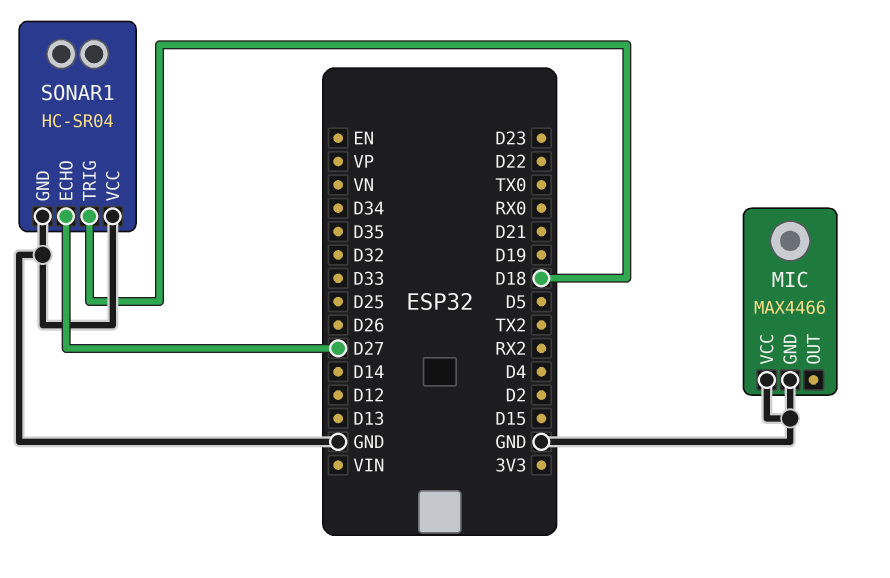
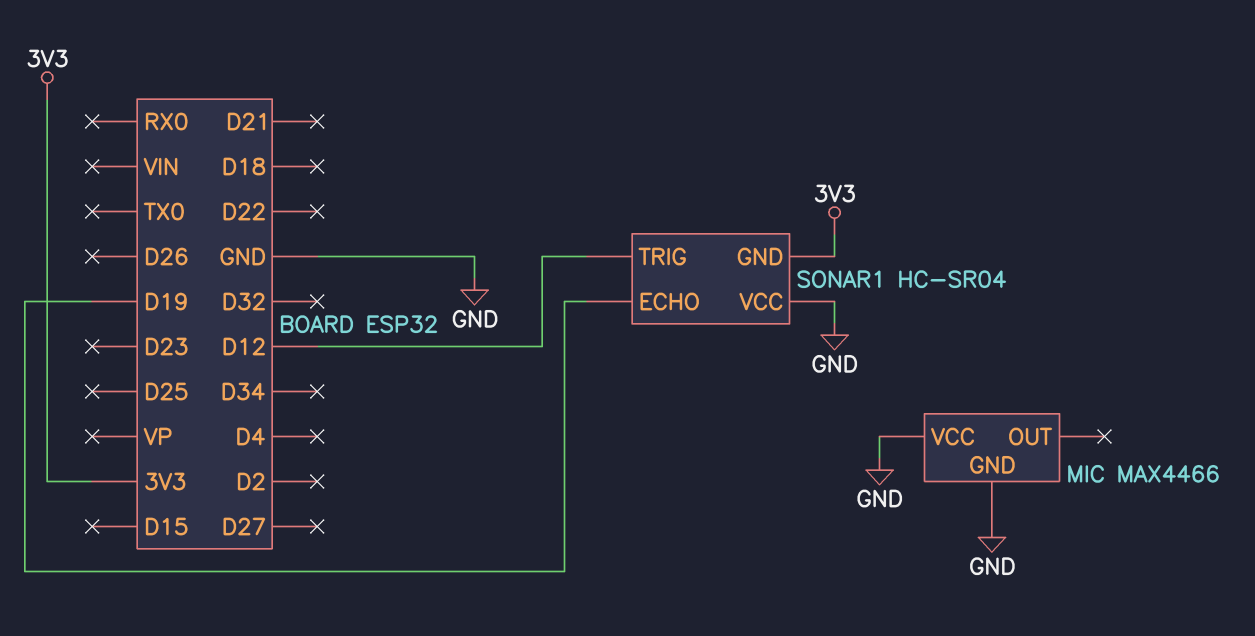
SONAR1 pin ECHO: D27 -> D19
SONAR1 pin GND: GND -> 3V3
SONAR1 pin TRIG: D18 -> D12

